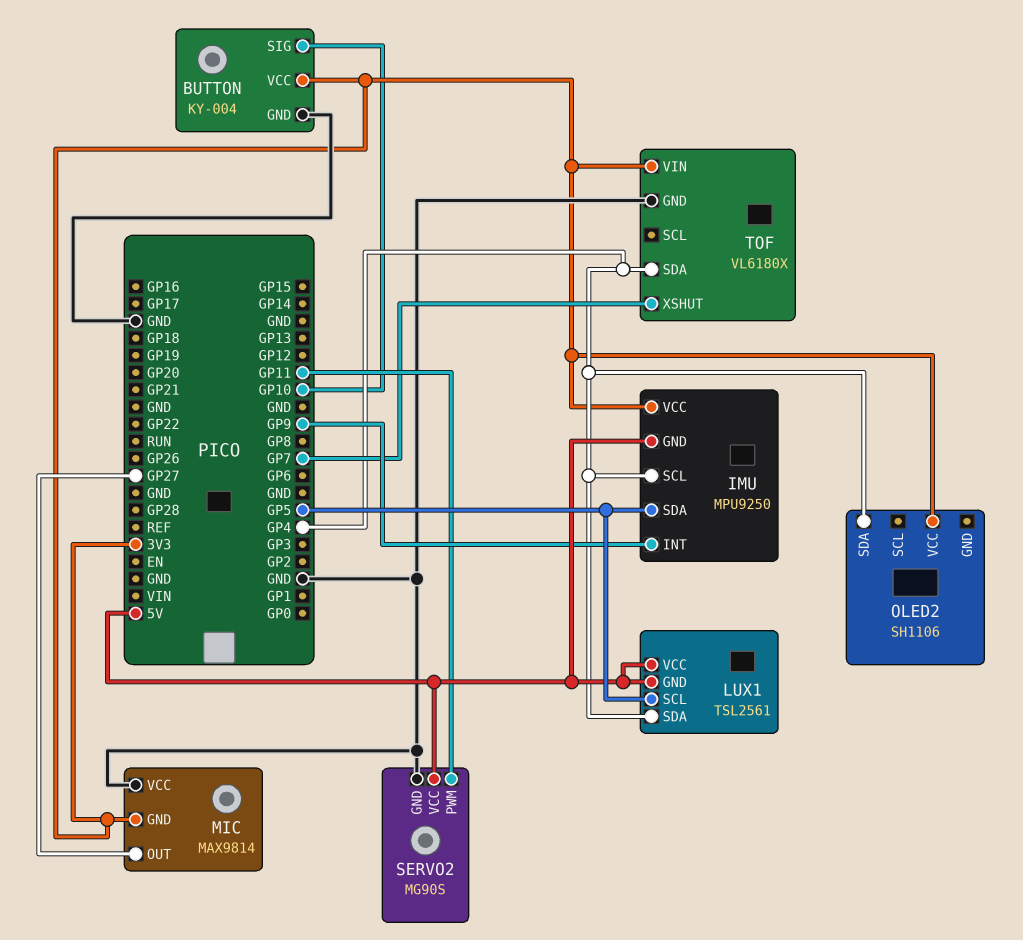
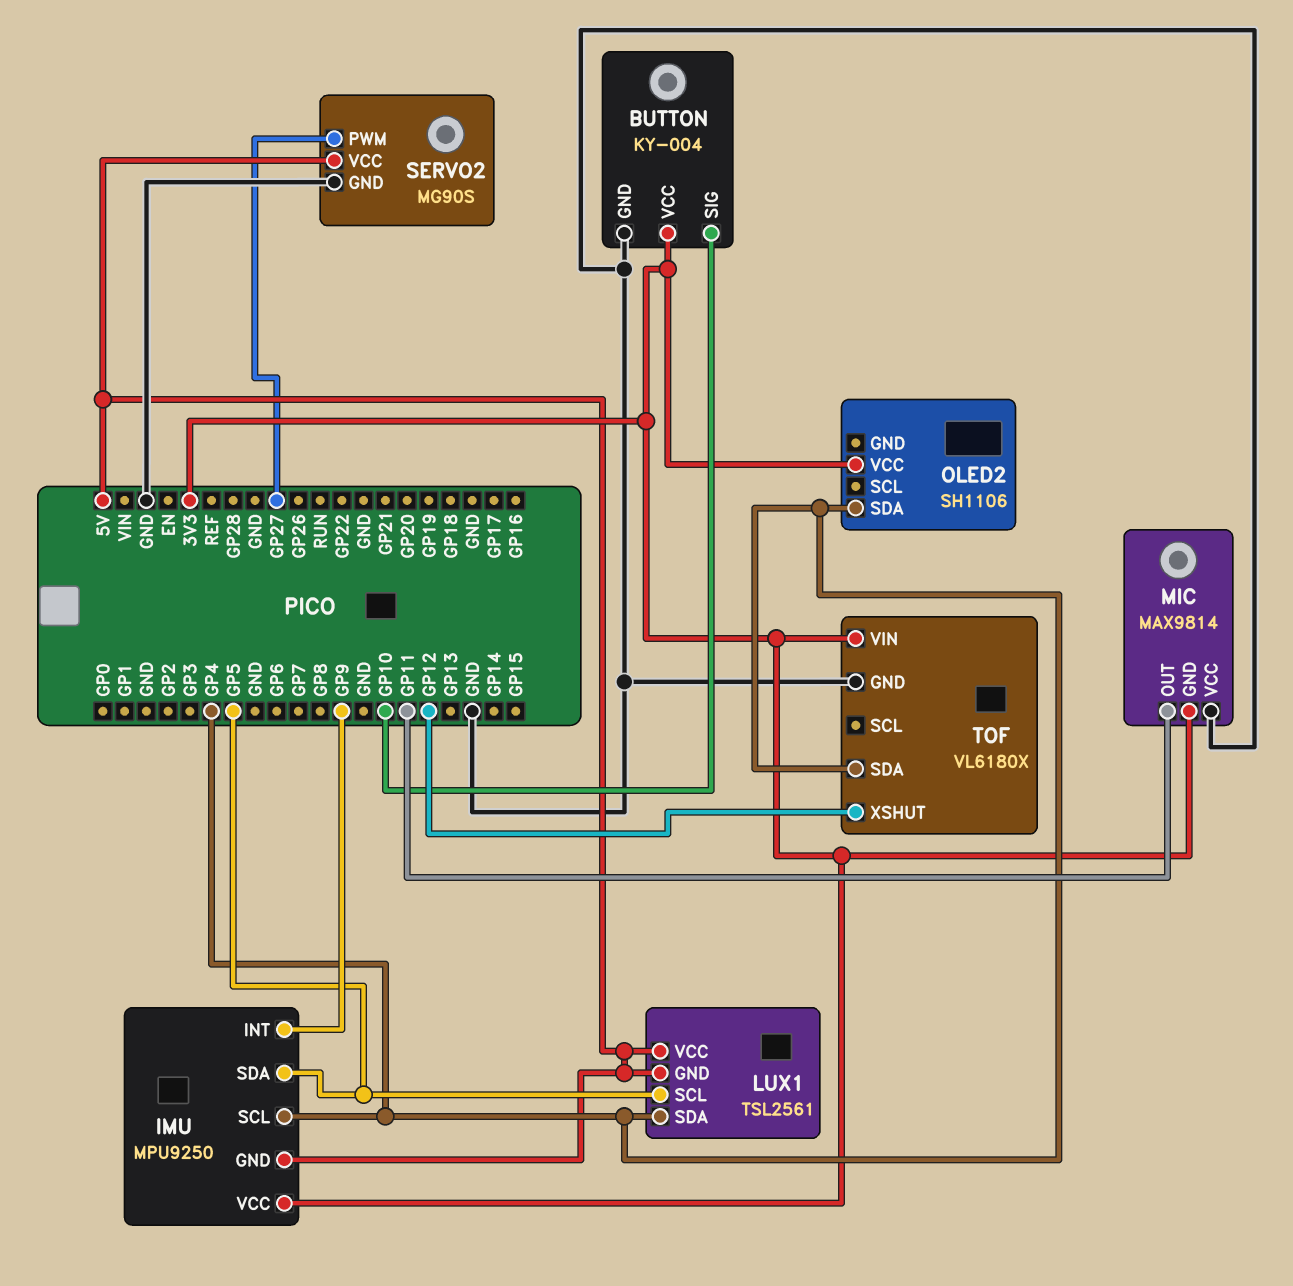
MIC pin OUT: GP27 -> GP11
SERVO2 pin PWM: GP11 -> GP27
TOF pin XSHUT: GP7 -> GP12

